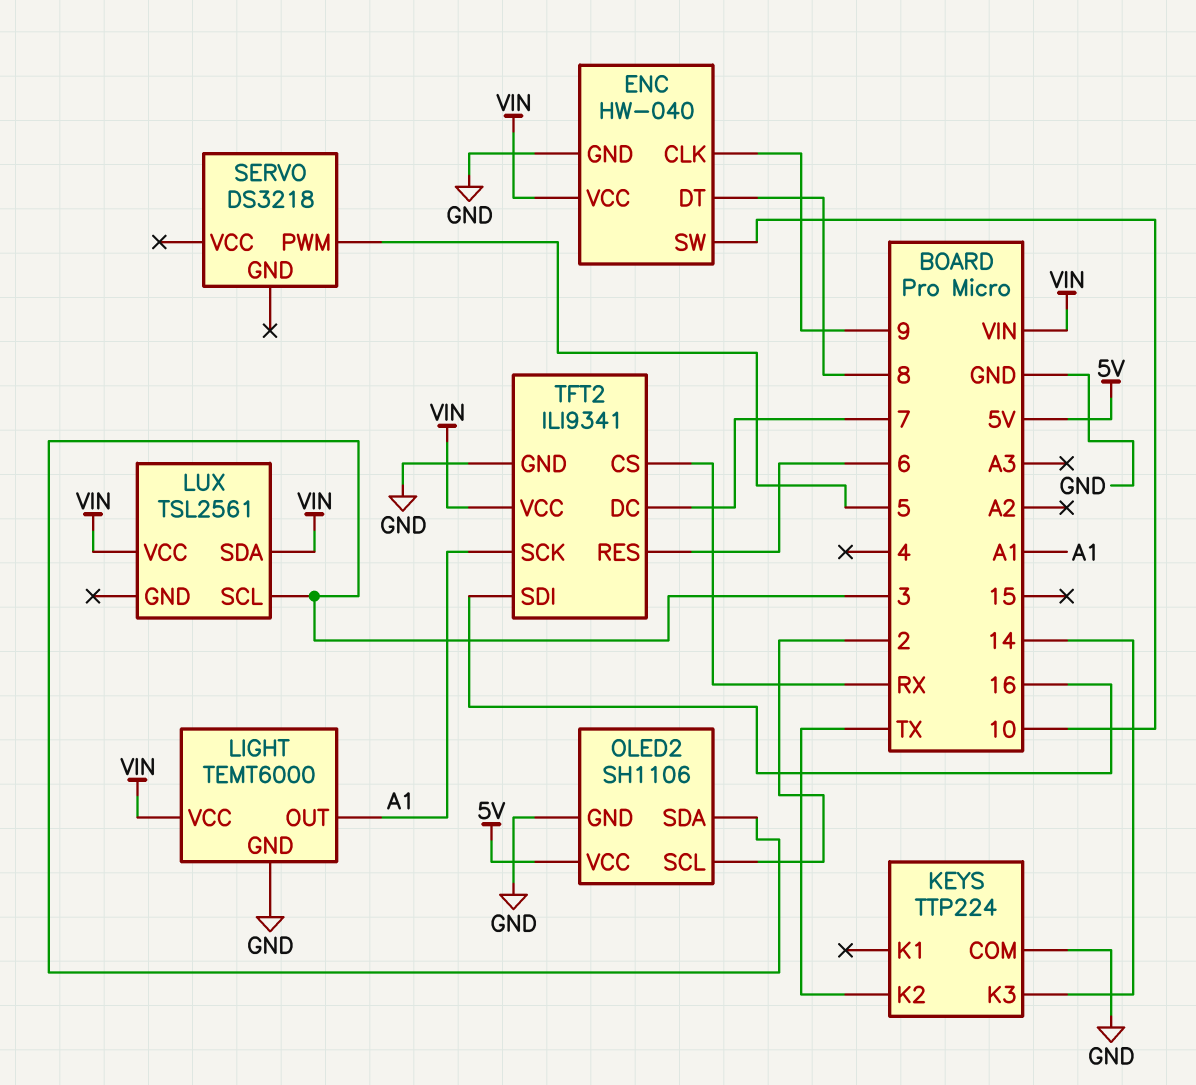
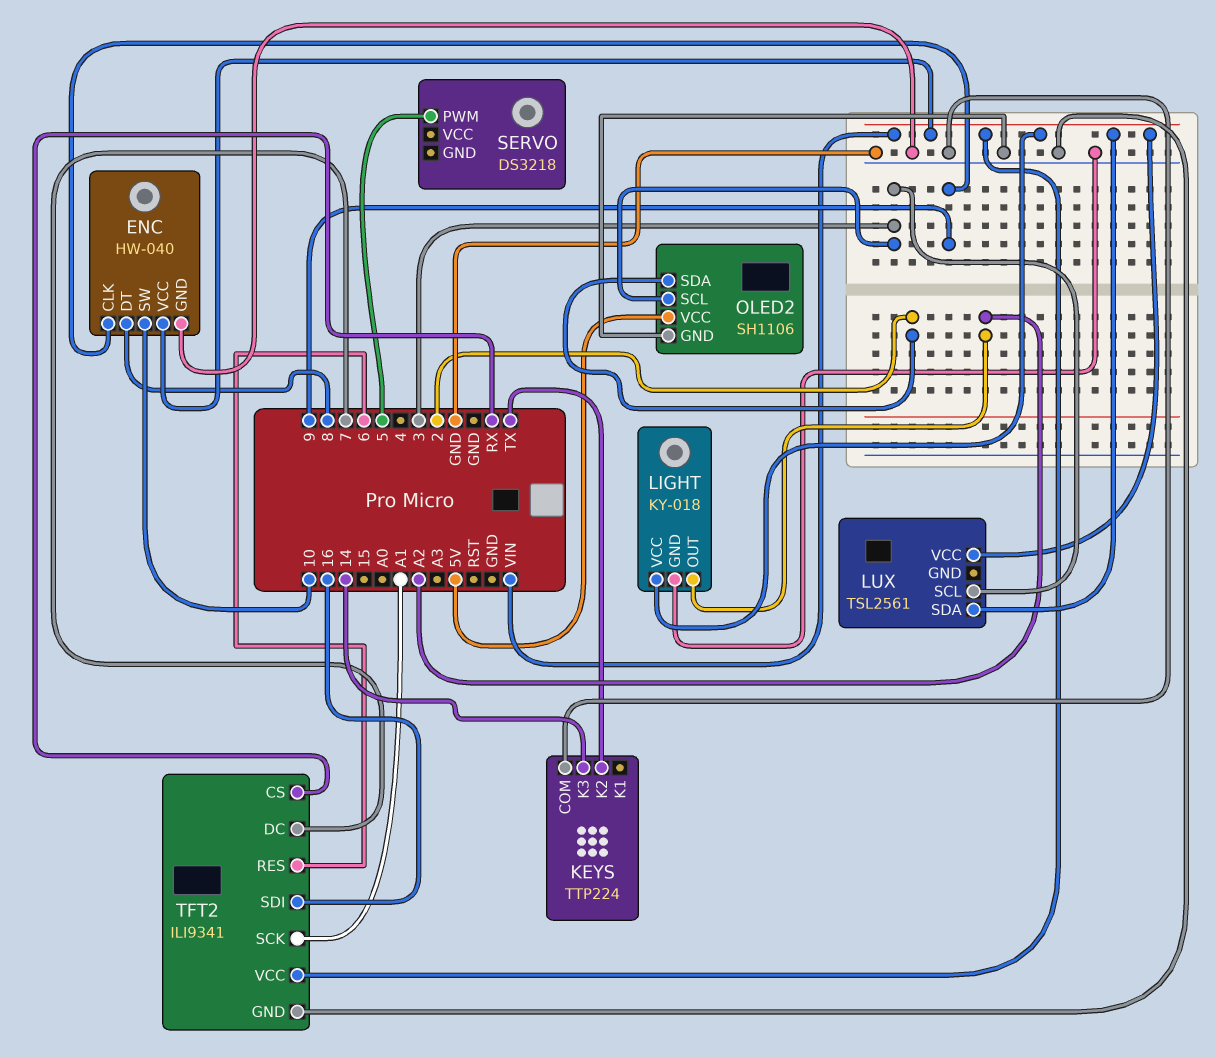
LIGHT: TEMT6000 -> KY-018
LIGHT pin OUT: A1 -> A2
OLED2 pin SCL: 2 -> 3
OLED2 pin SDA: 3 -> 2

